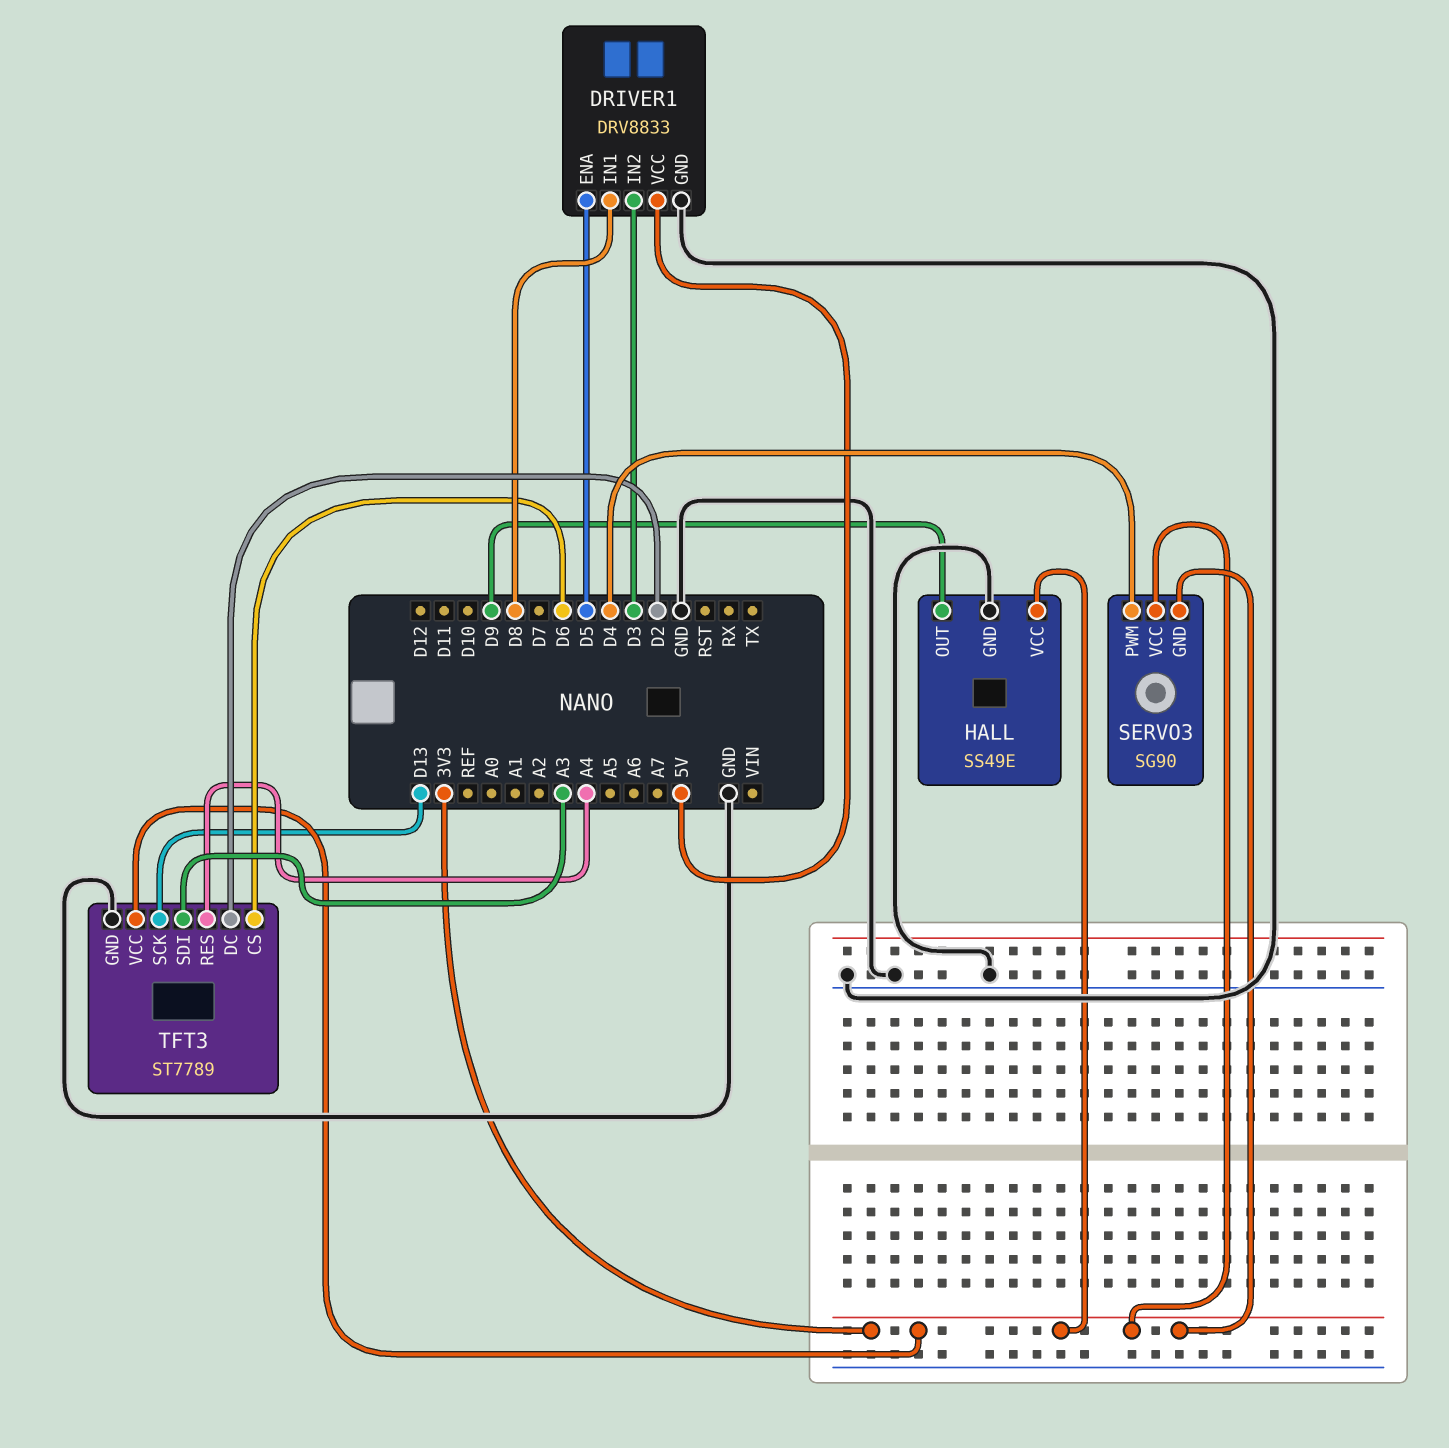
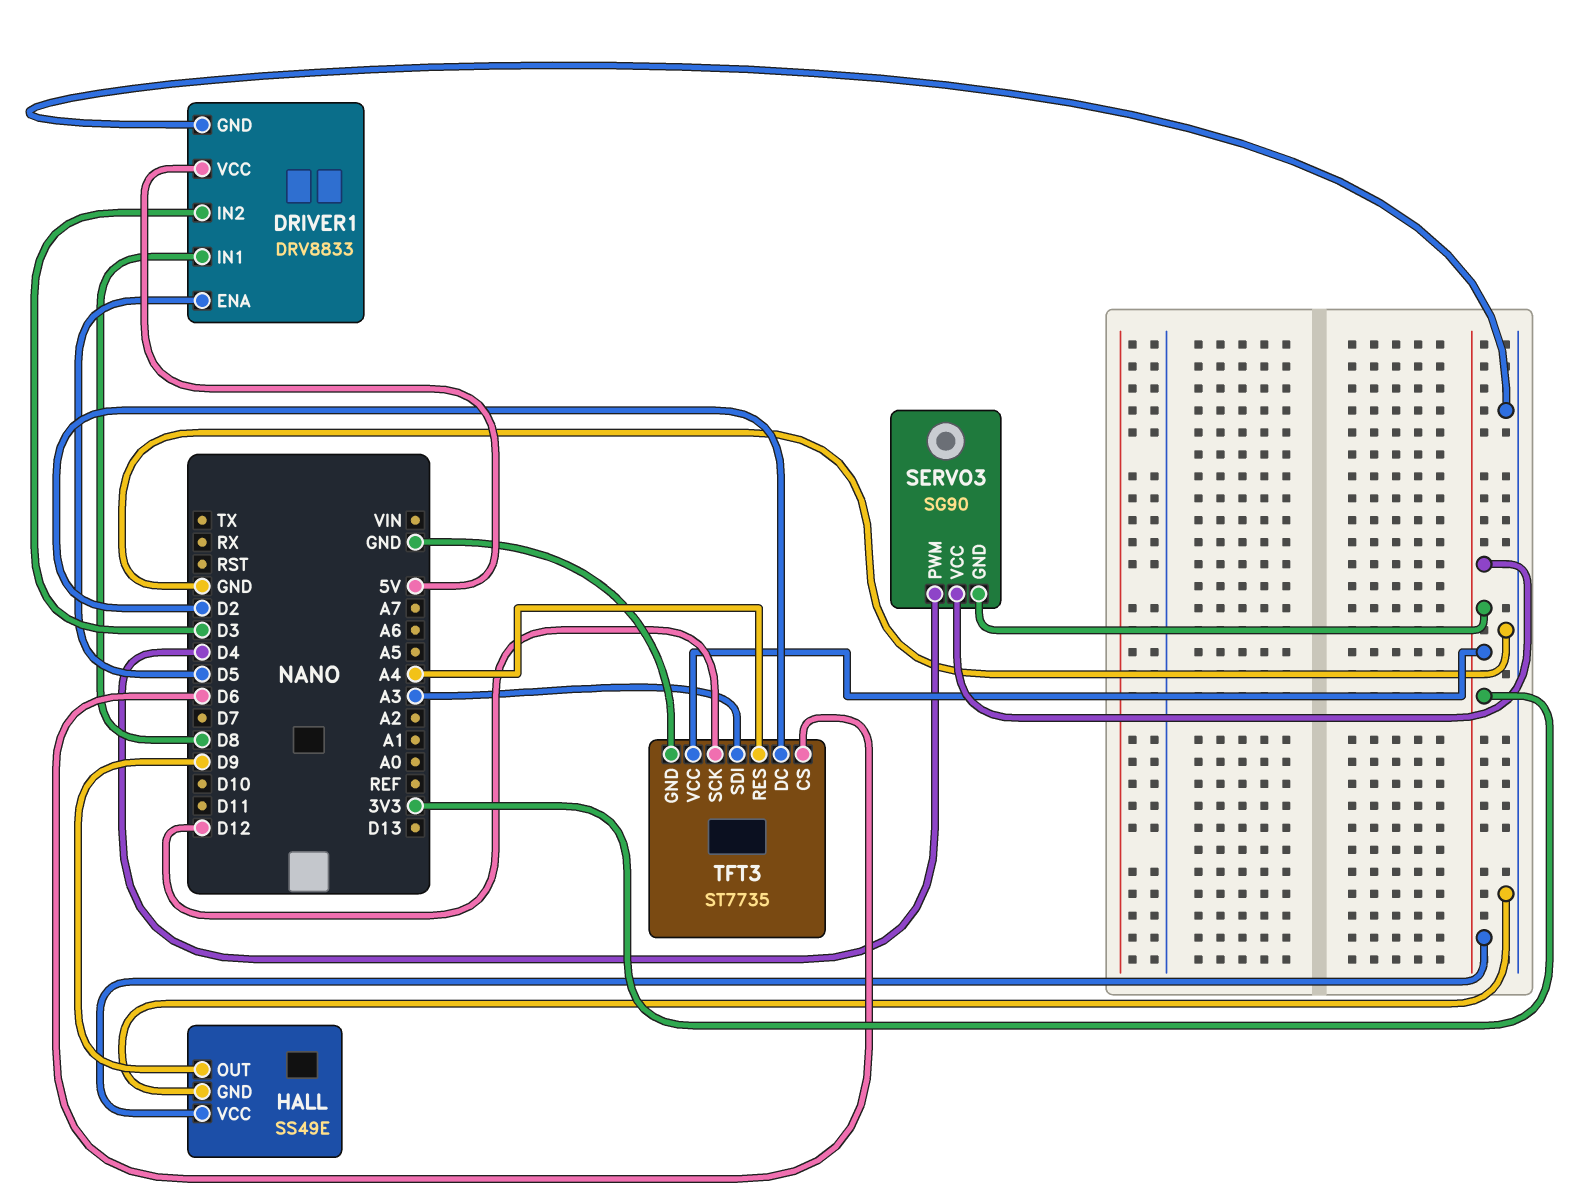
TFT3: ST7789 -> ST7735
TFT3 pin SCK: D13 -> D12

